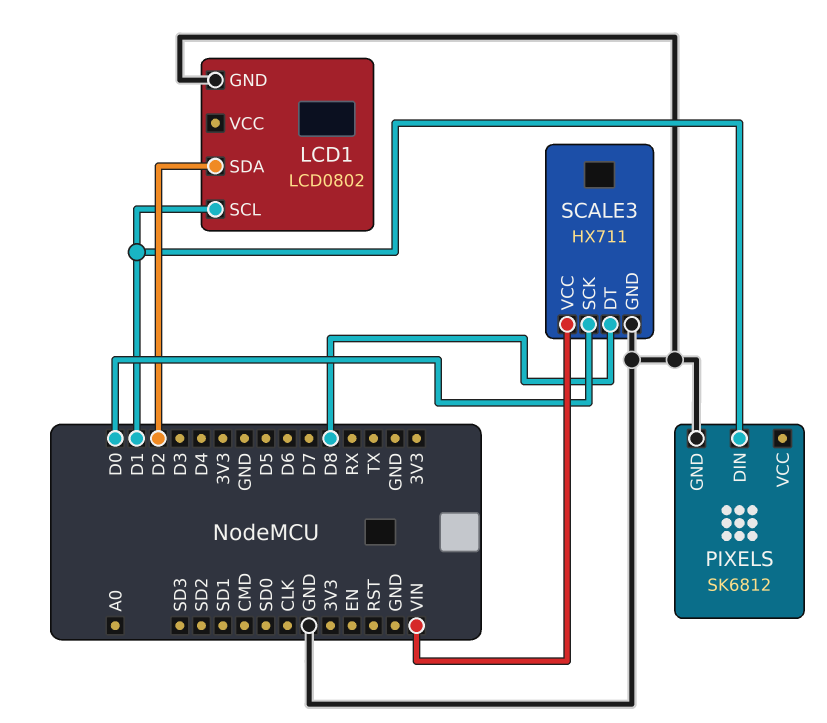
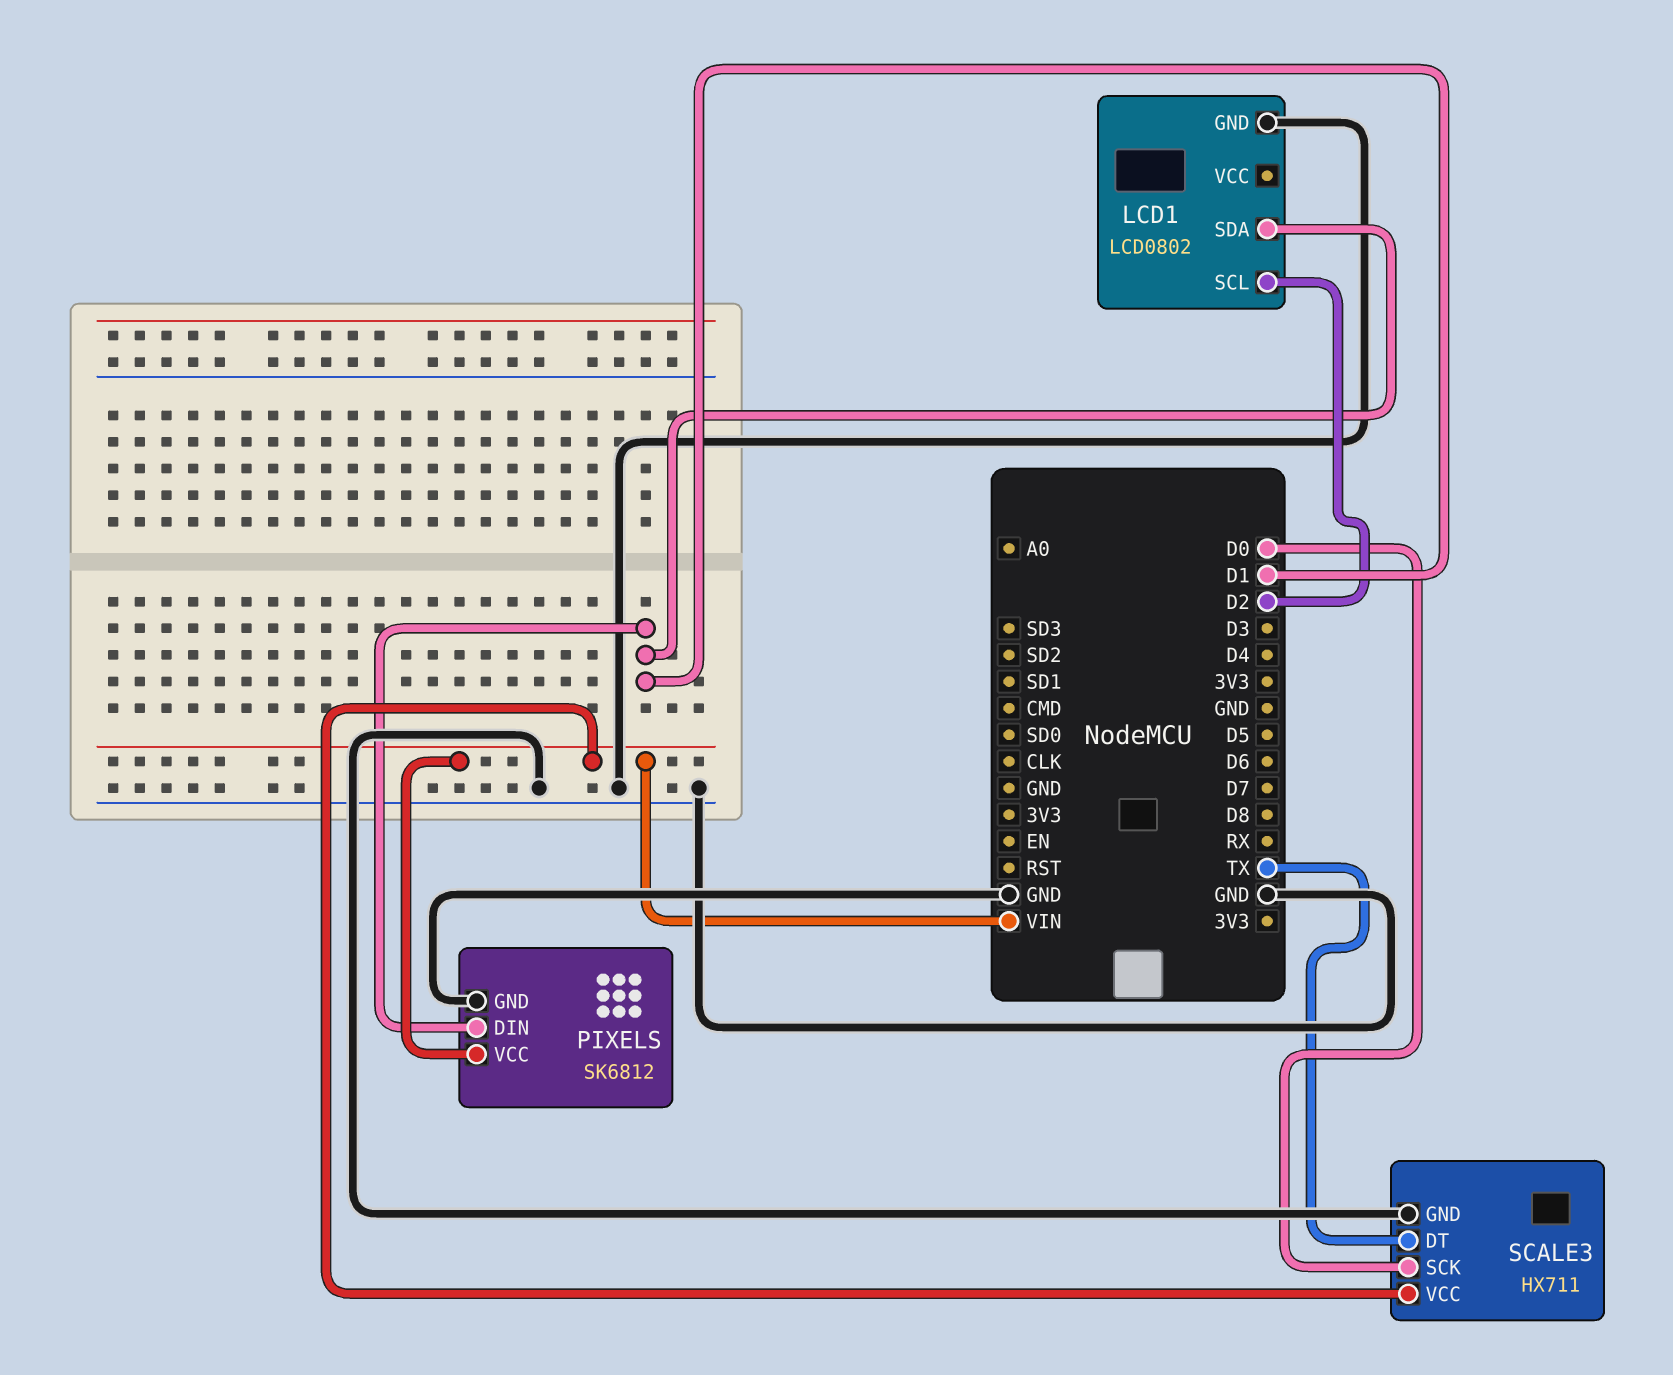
LCD1 pin SCL: D1 -> D2
LCD1 pin SDA: D2 -> D1
PIXELS pin VCC: none -> VIN
SCALE3 pin DT: D8 -> TX

